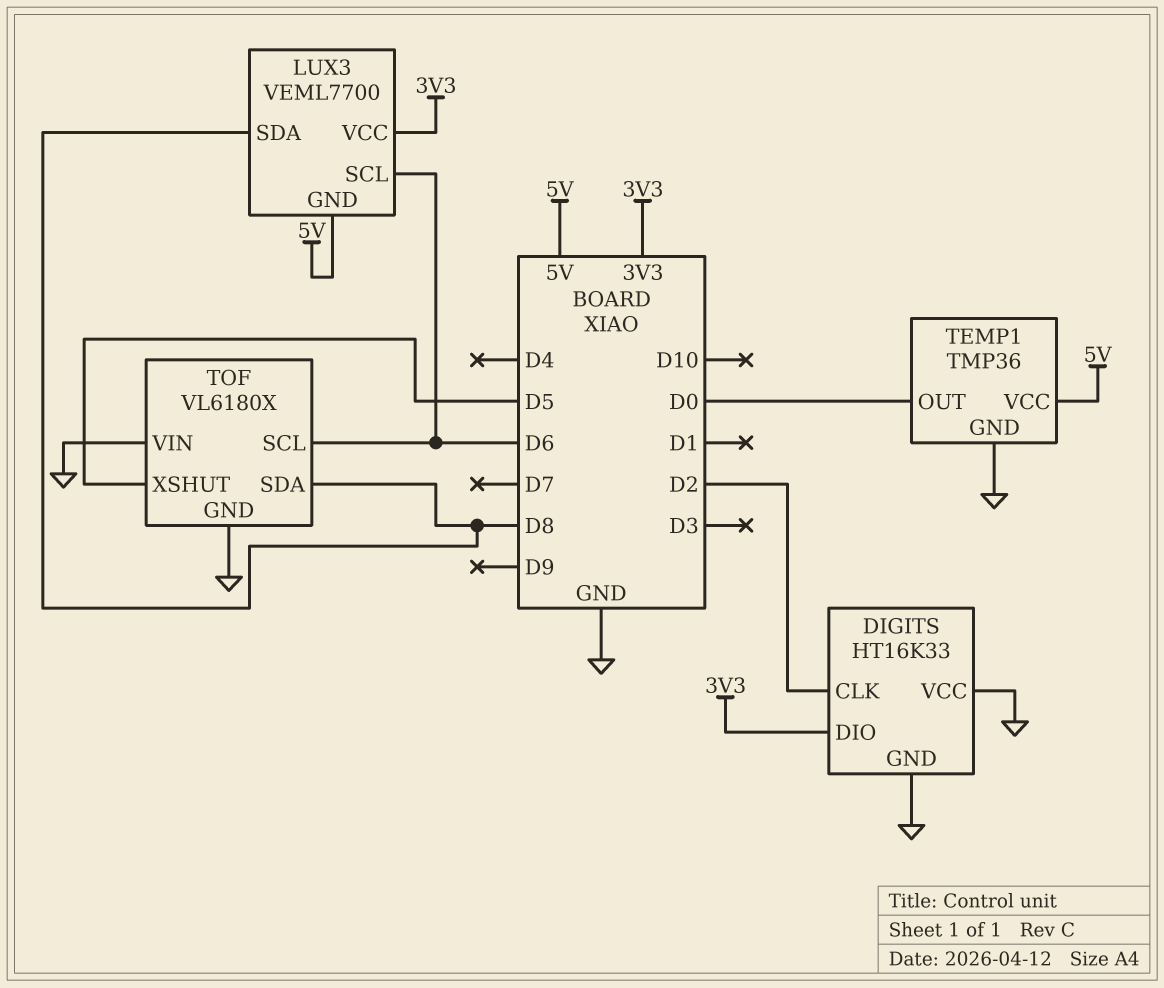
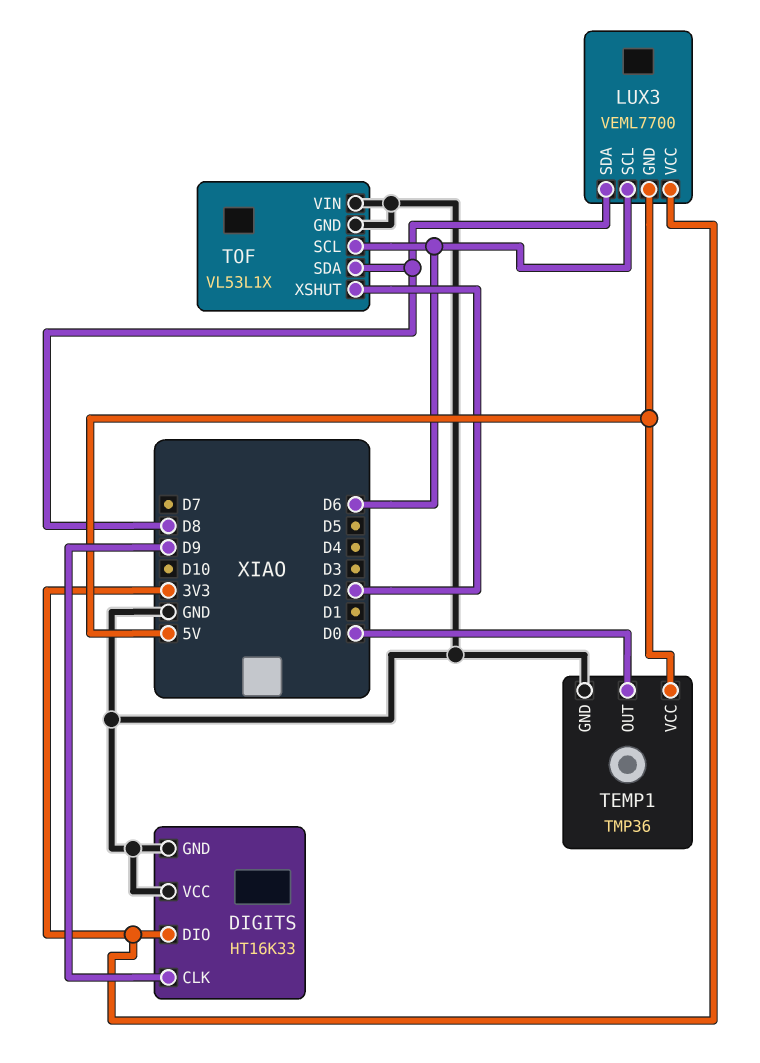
DIGITS pin CLK: D2 -> D9
TOF: VL6180X -> VL53L1X
TOF pin XSHUT: D5 -> D2

